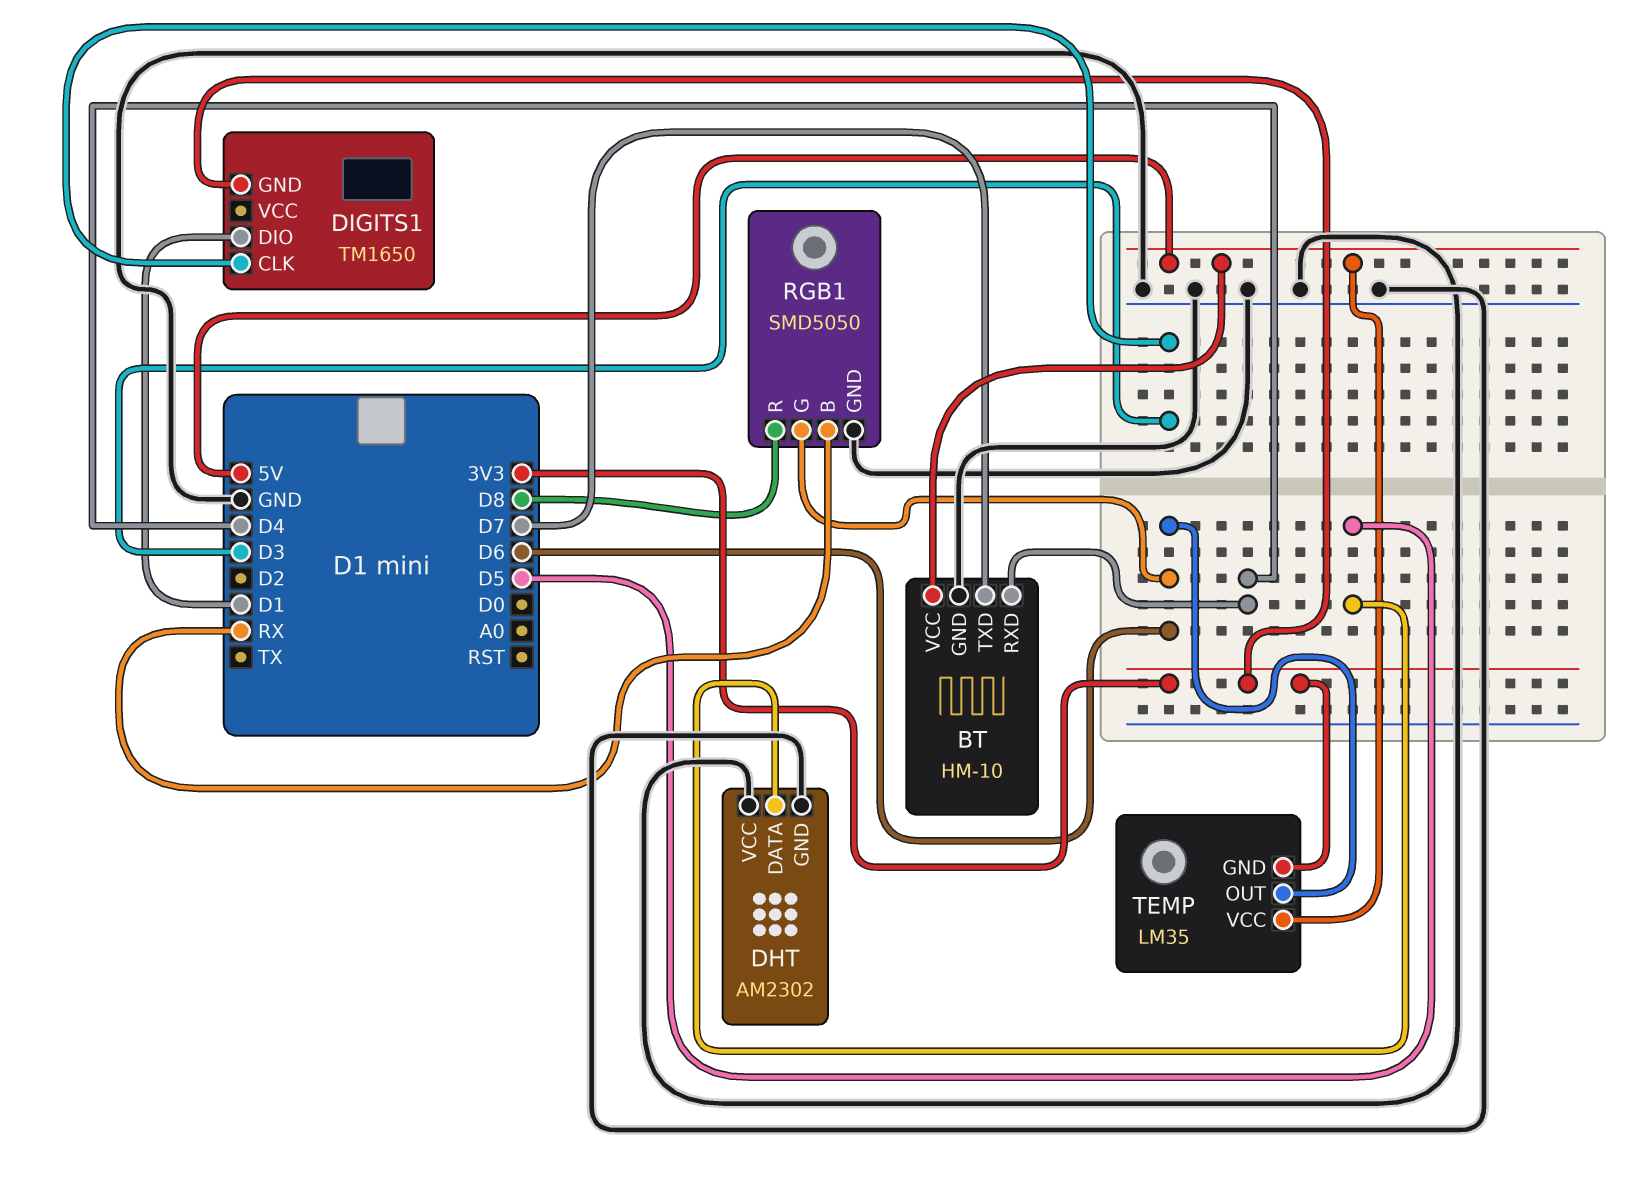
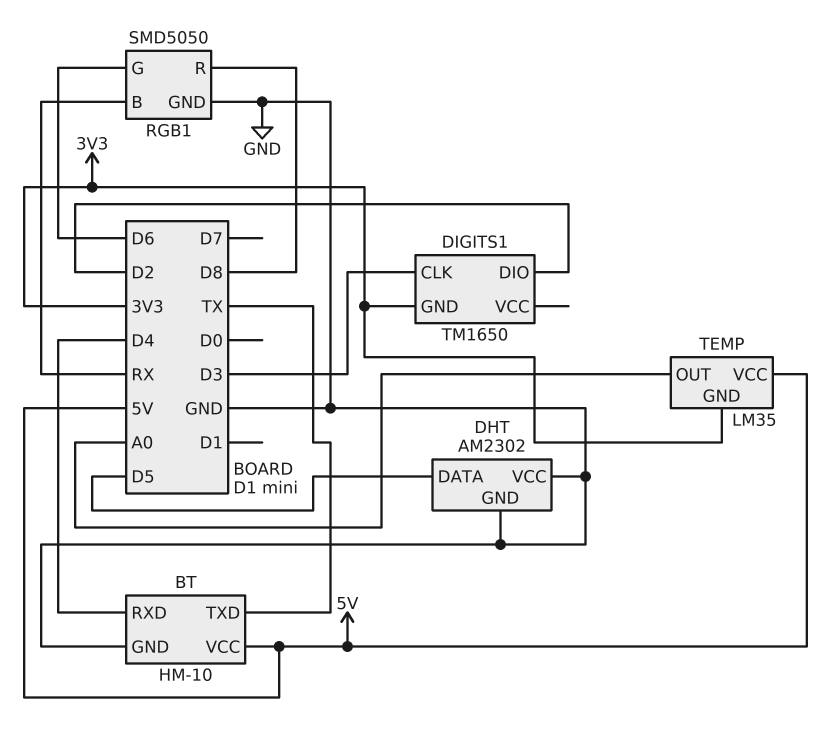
BT pin TXD: D7 -> TX
DIGITS1 pin DIO: D1 -> D2
TEMP pin OUT: D6 -> A0

